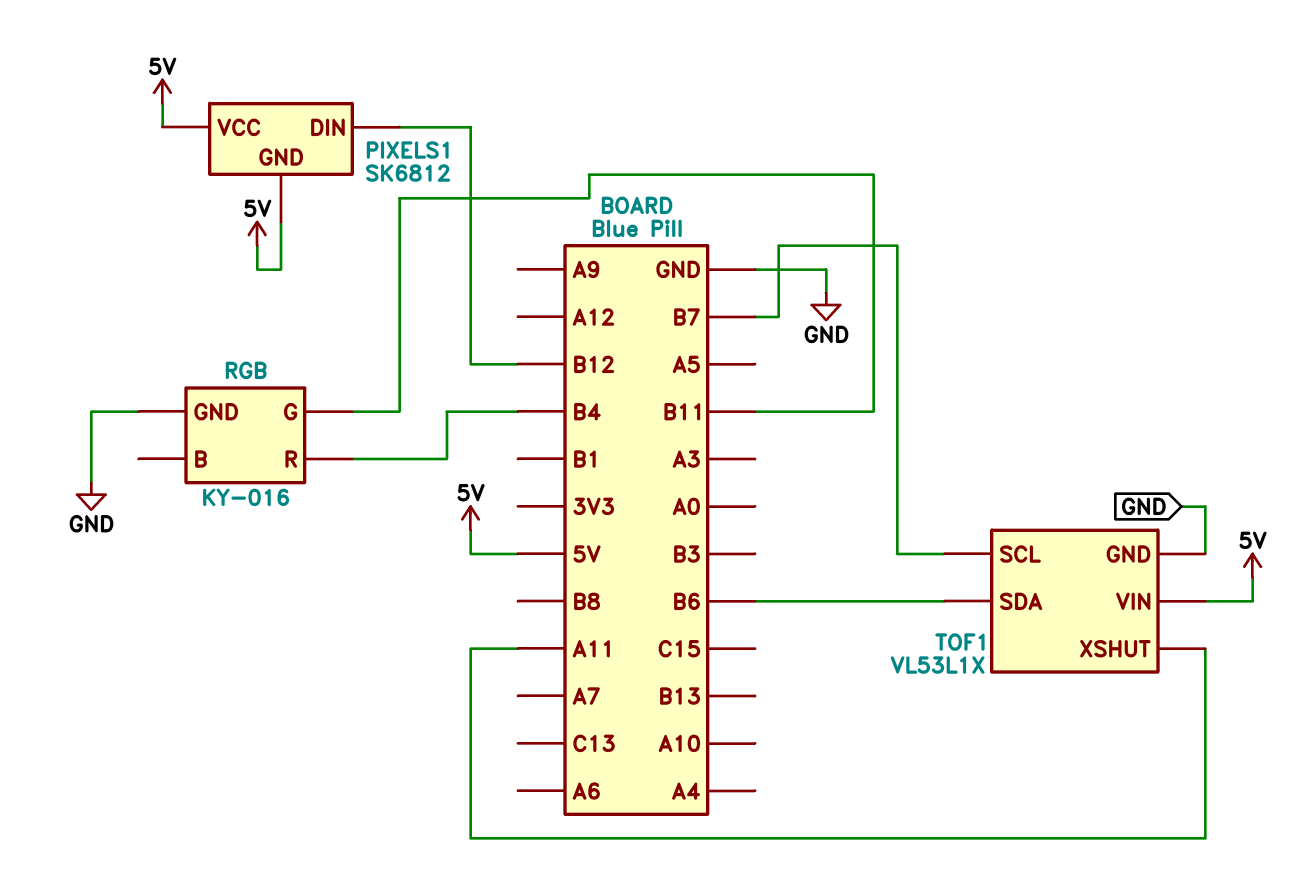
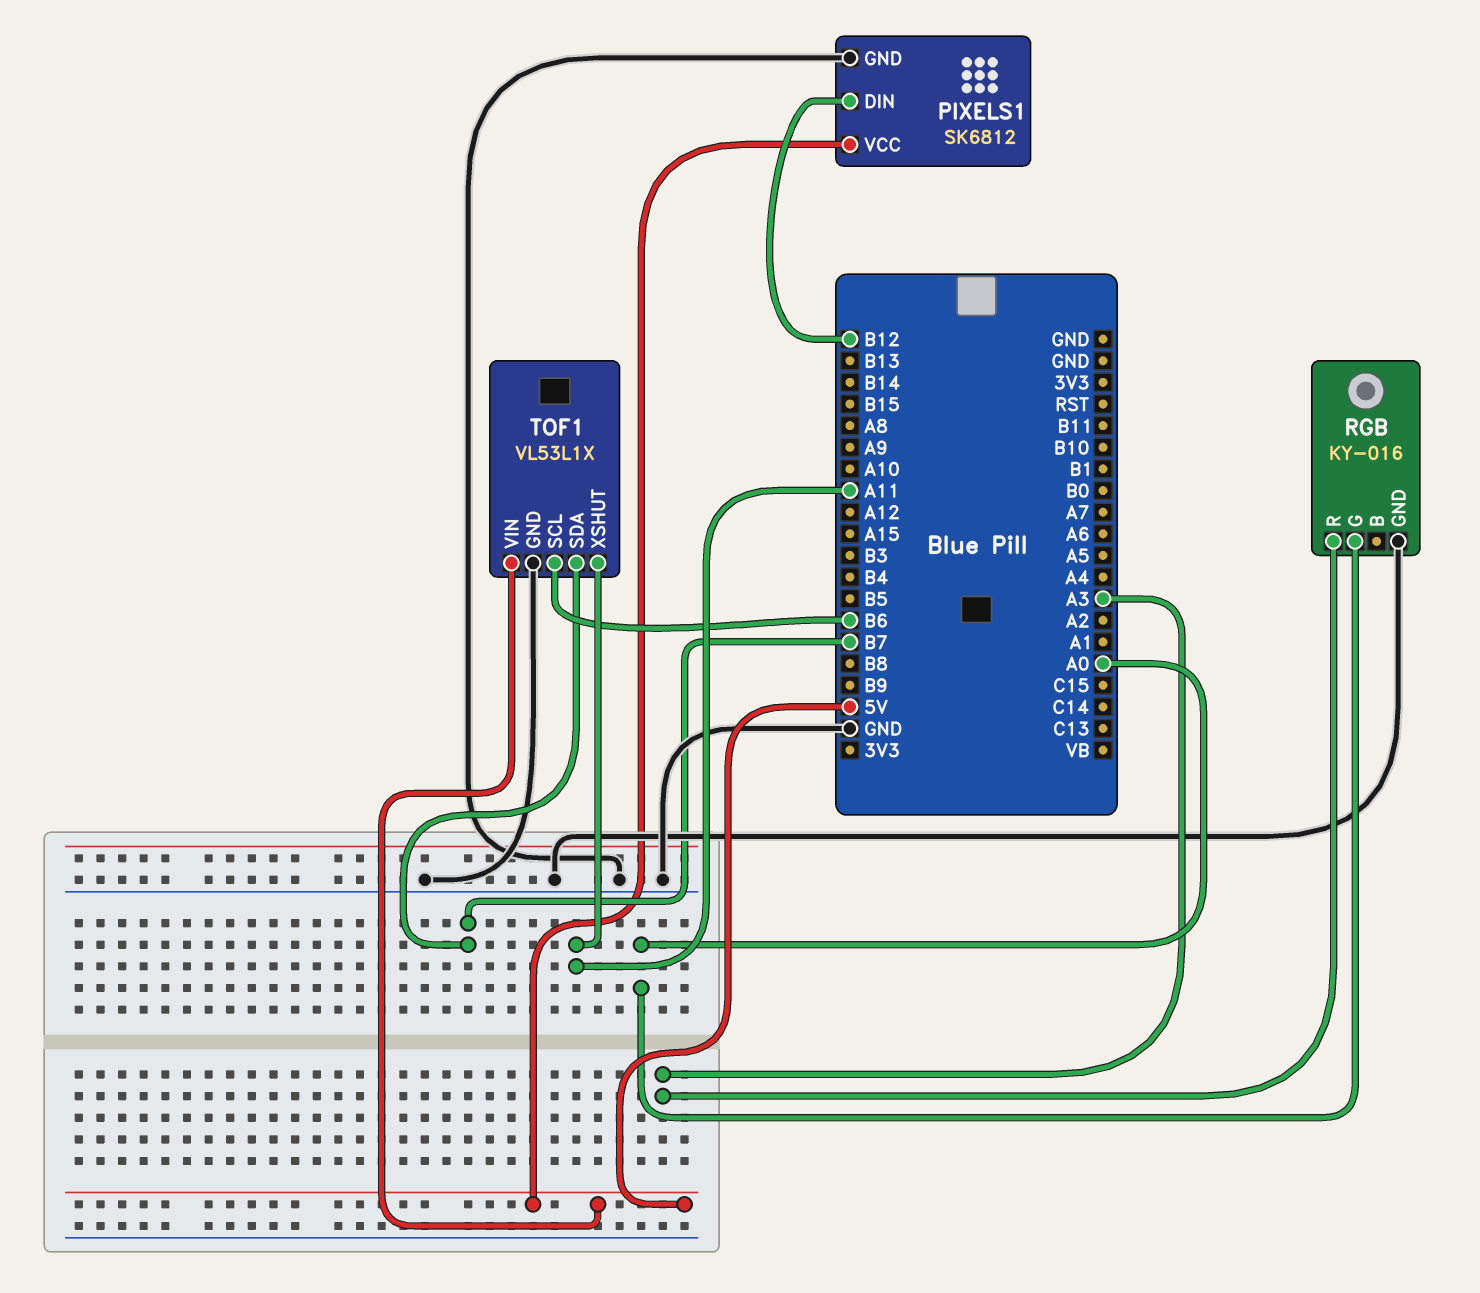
PIXELS1 pin GND: 5V -> GND
RGB pin G: B11 -> A0
RGB pin R: B4 -> A3
TOF1 pin SCL: B7 -> B6
TOF1 pin SDA: B6 -> B7

